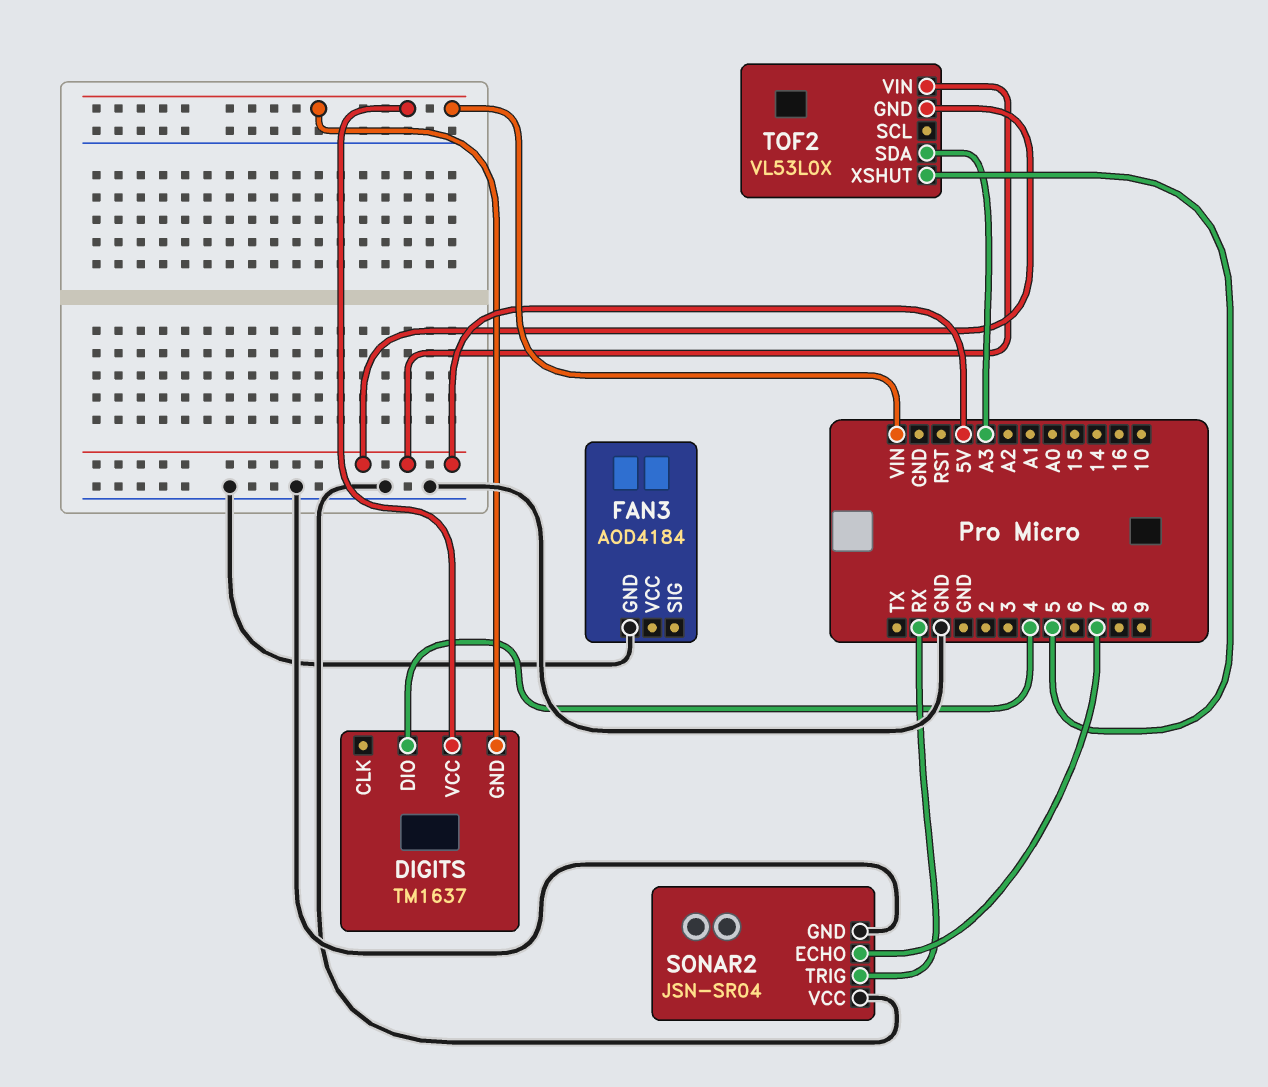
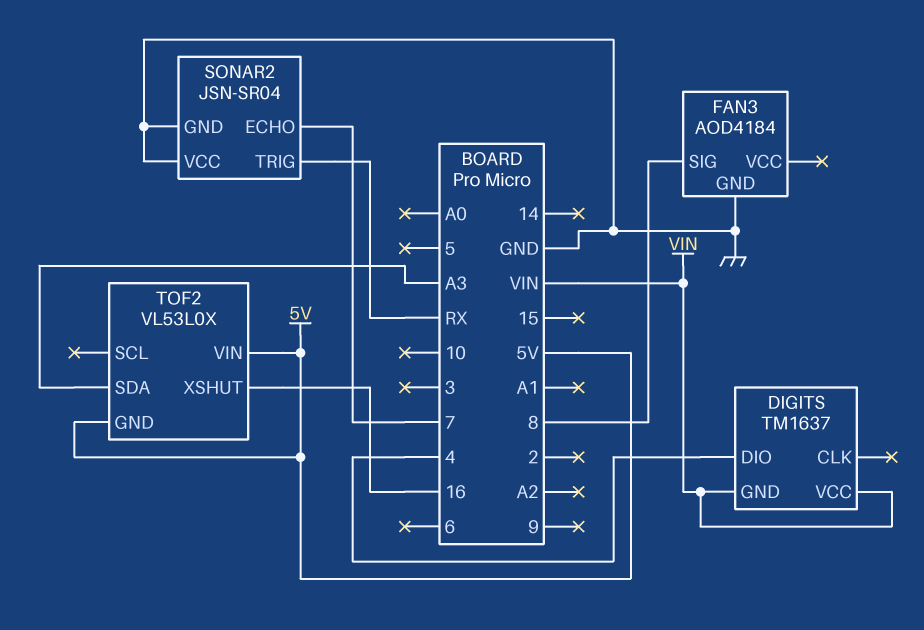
FAN3 pin SIG: none -> 8
TOF2 pin XSHUT: 5 -> 16

